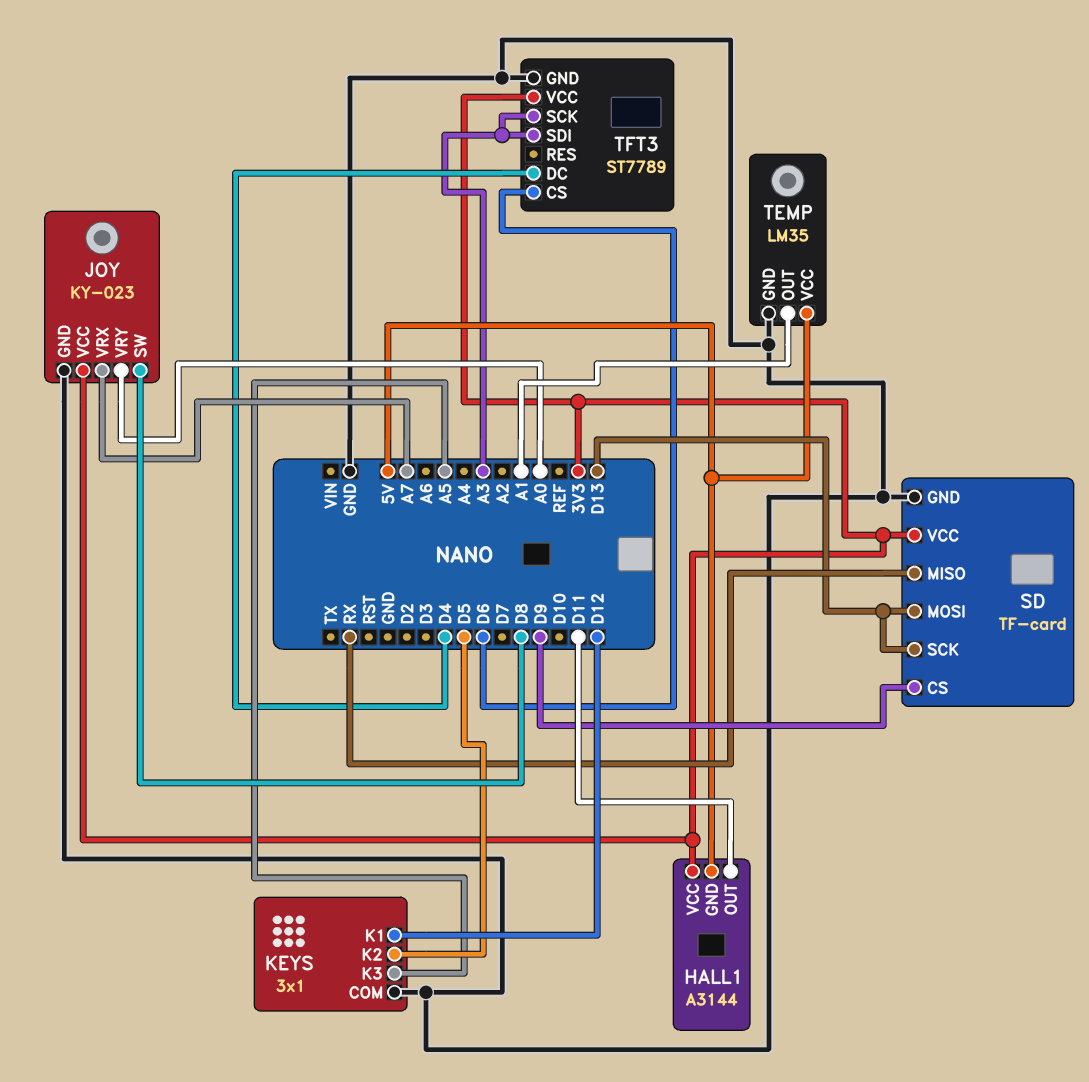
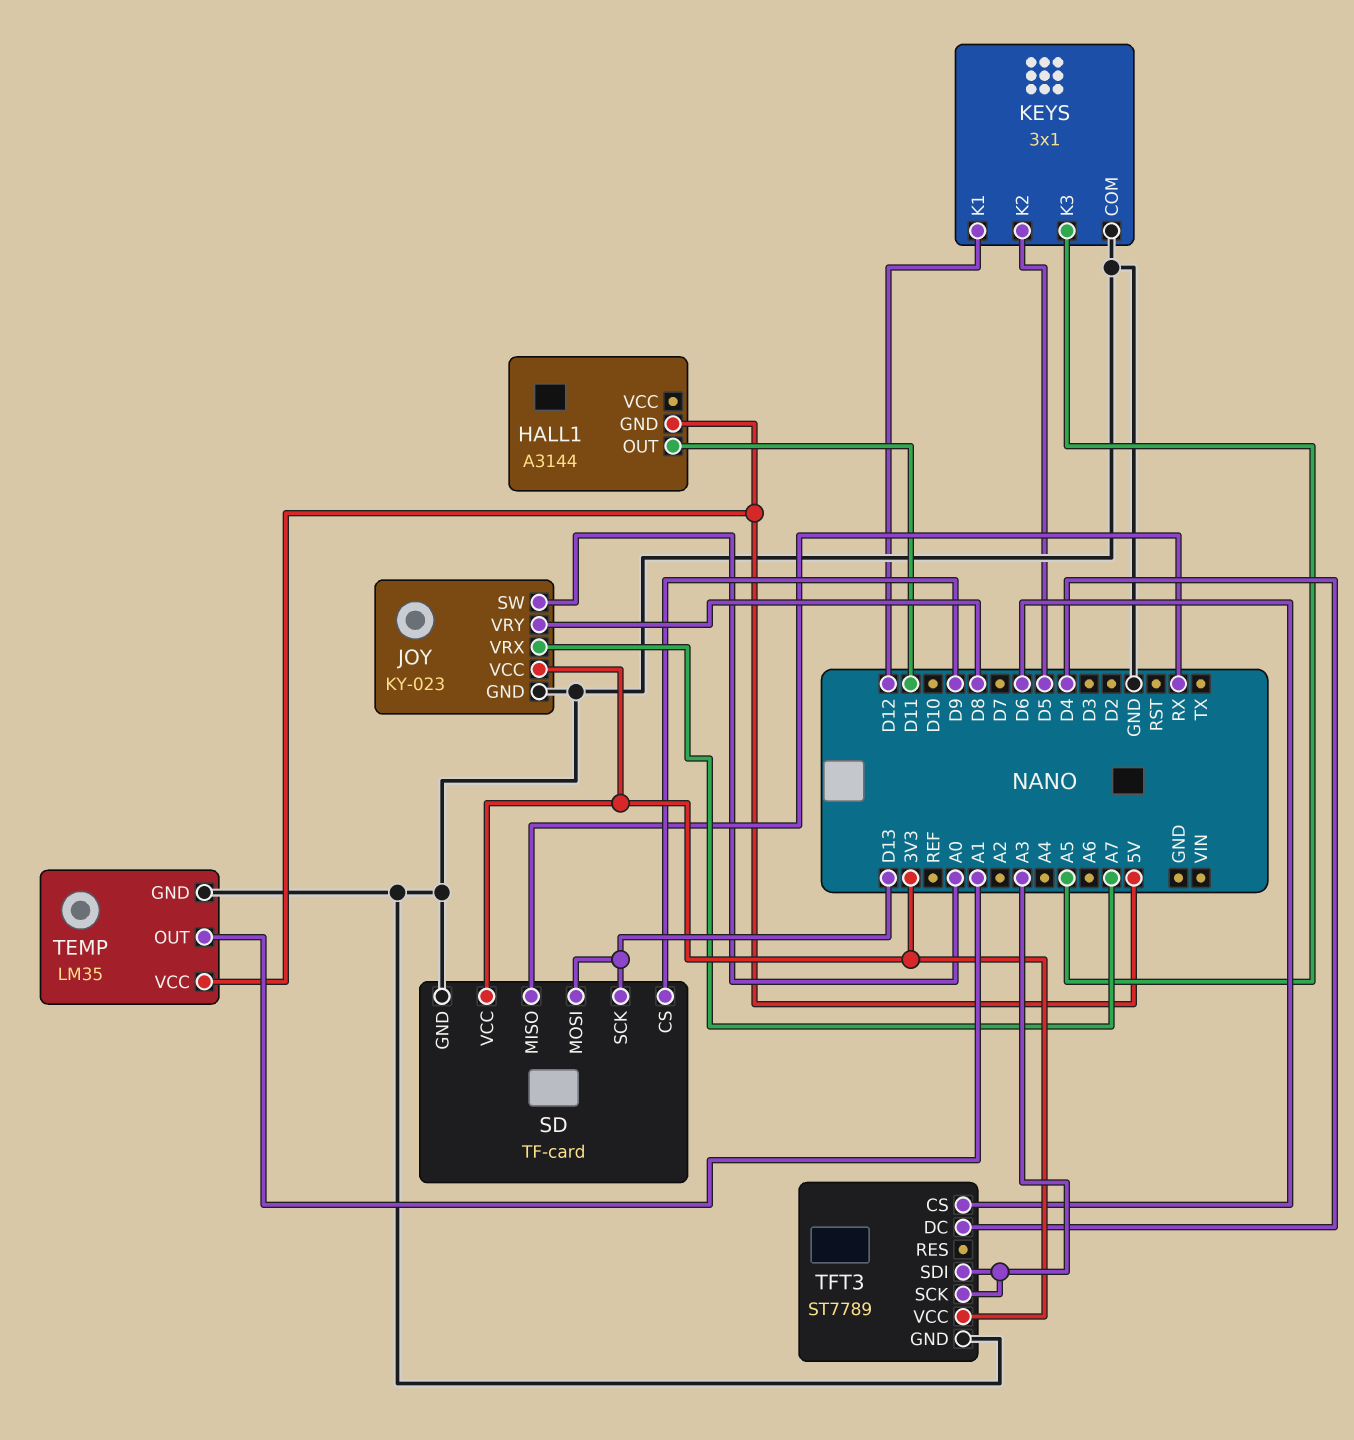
HALL1 pin VCC: 3V3 -> none
JOY pin SW: D8 -> A0
JOY pin VRY: A0 -> D8

